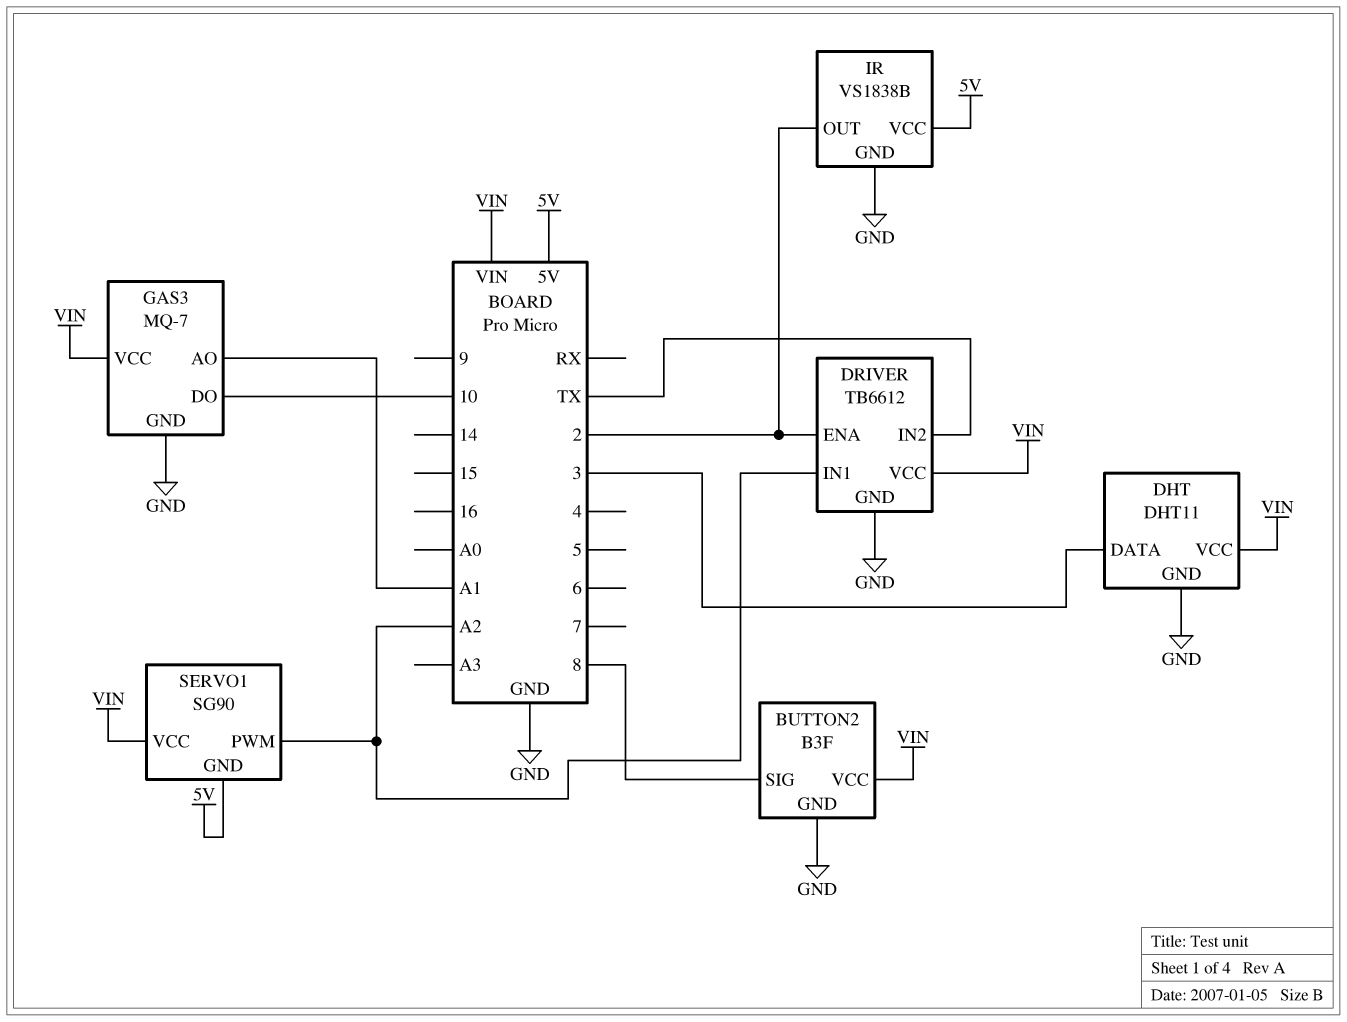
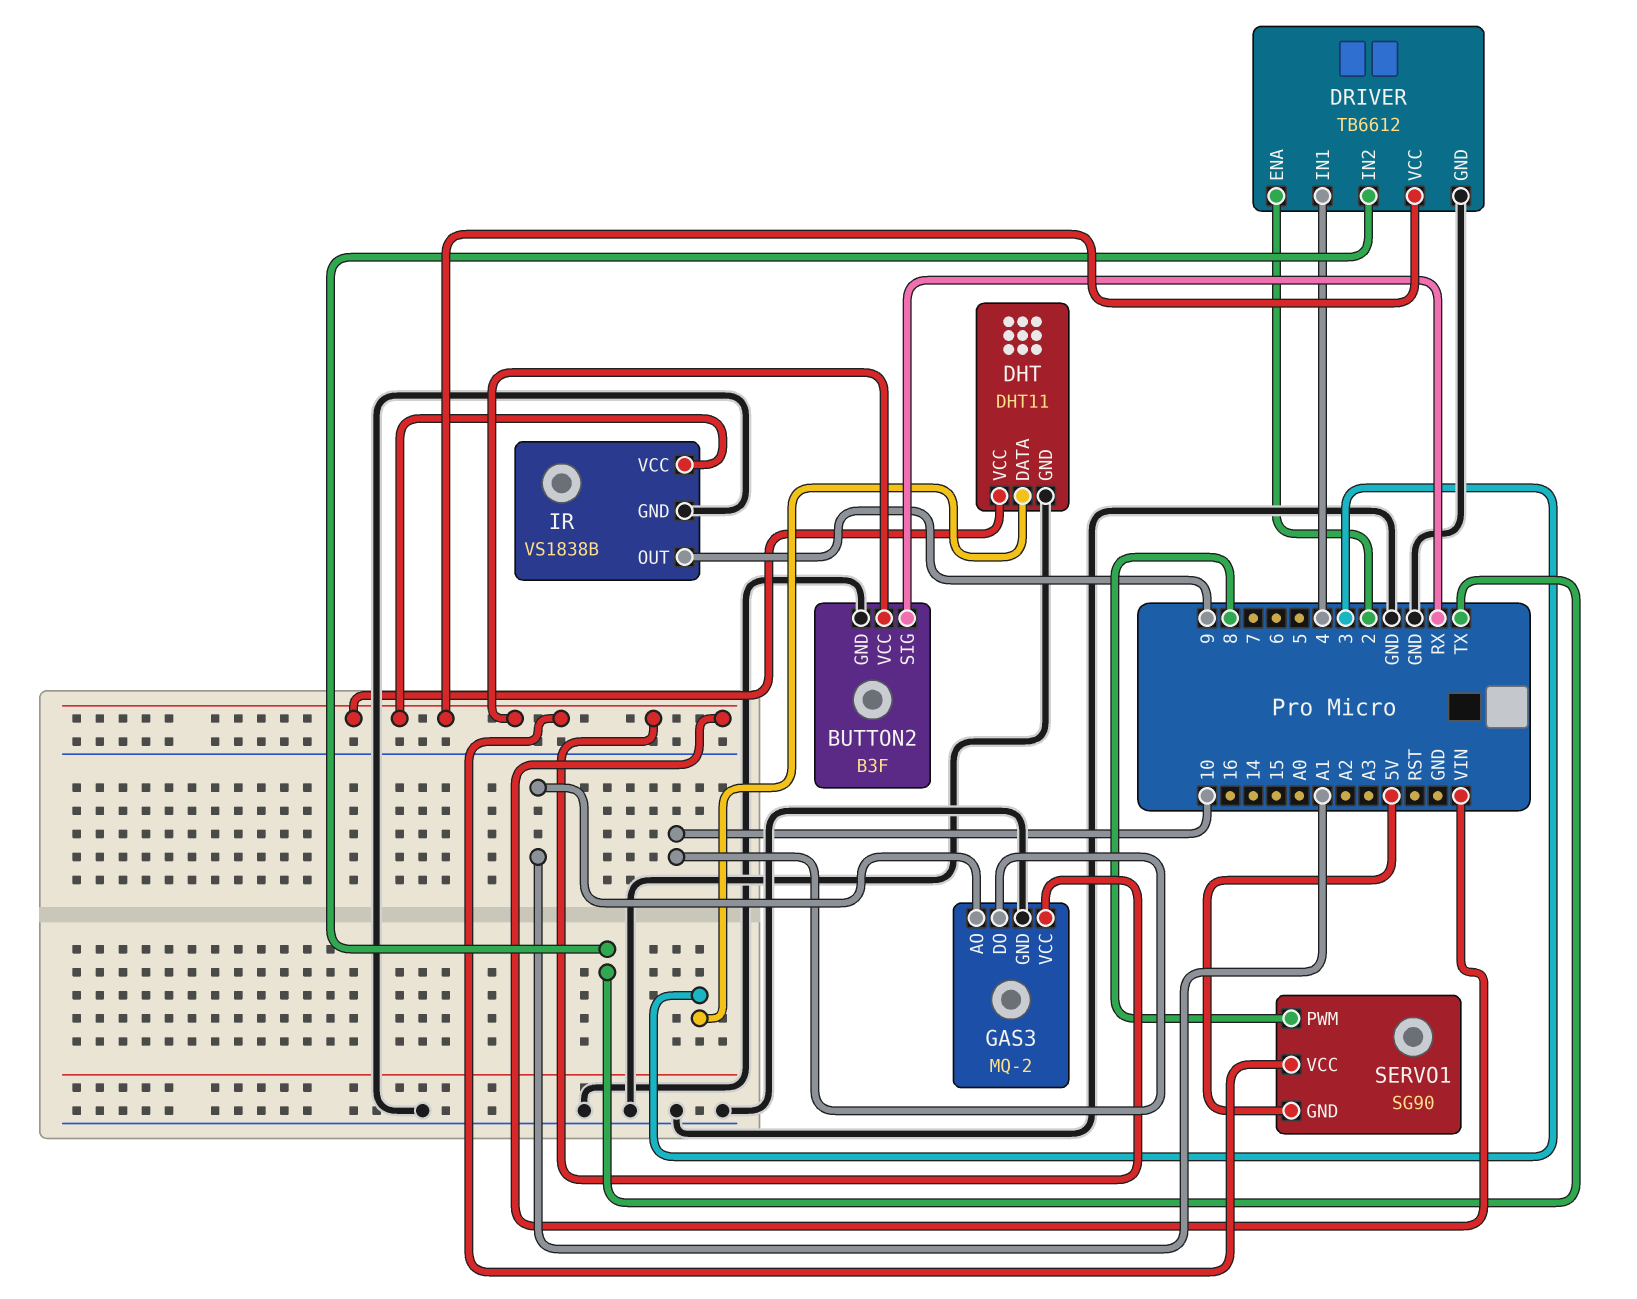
BUTTON2 pin SIG: 8 -> RX
DRIVER pin IN1: A2 -> 4
GAS3: MQ-7 -> MQ-2
IR pin OUT: 2 -> 9
IR pin VCC: 5V -> VIN
SERVO1 pin PWM: A2 -> 8

